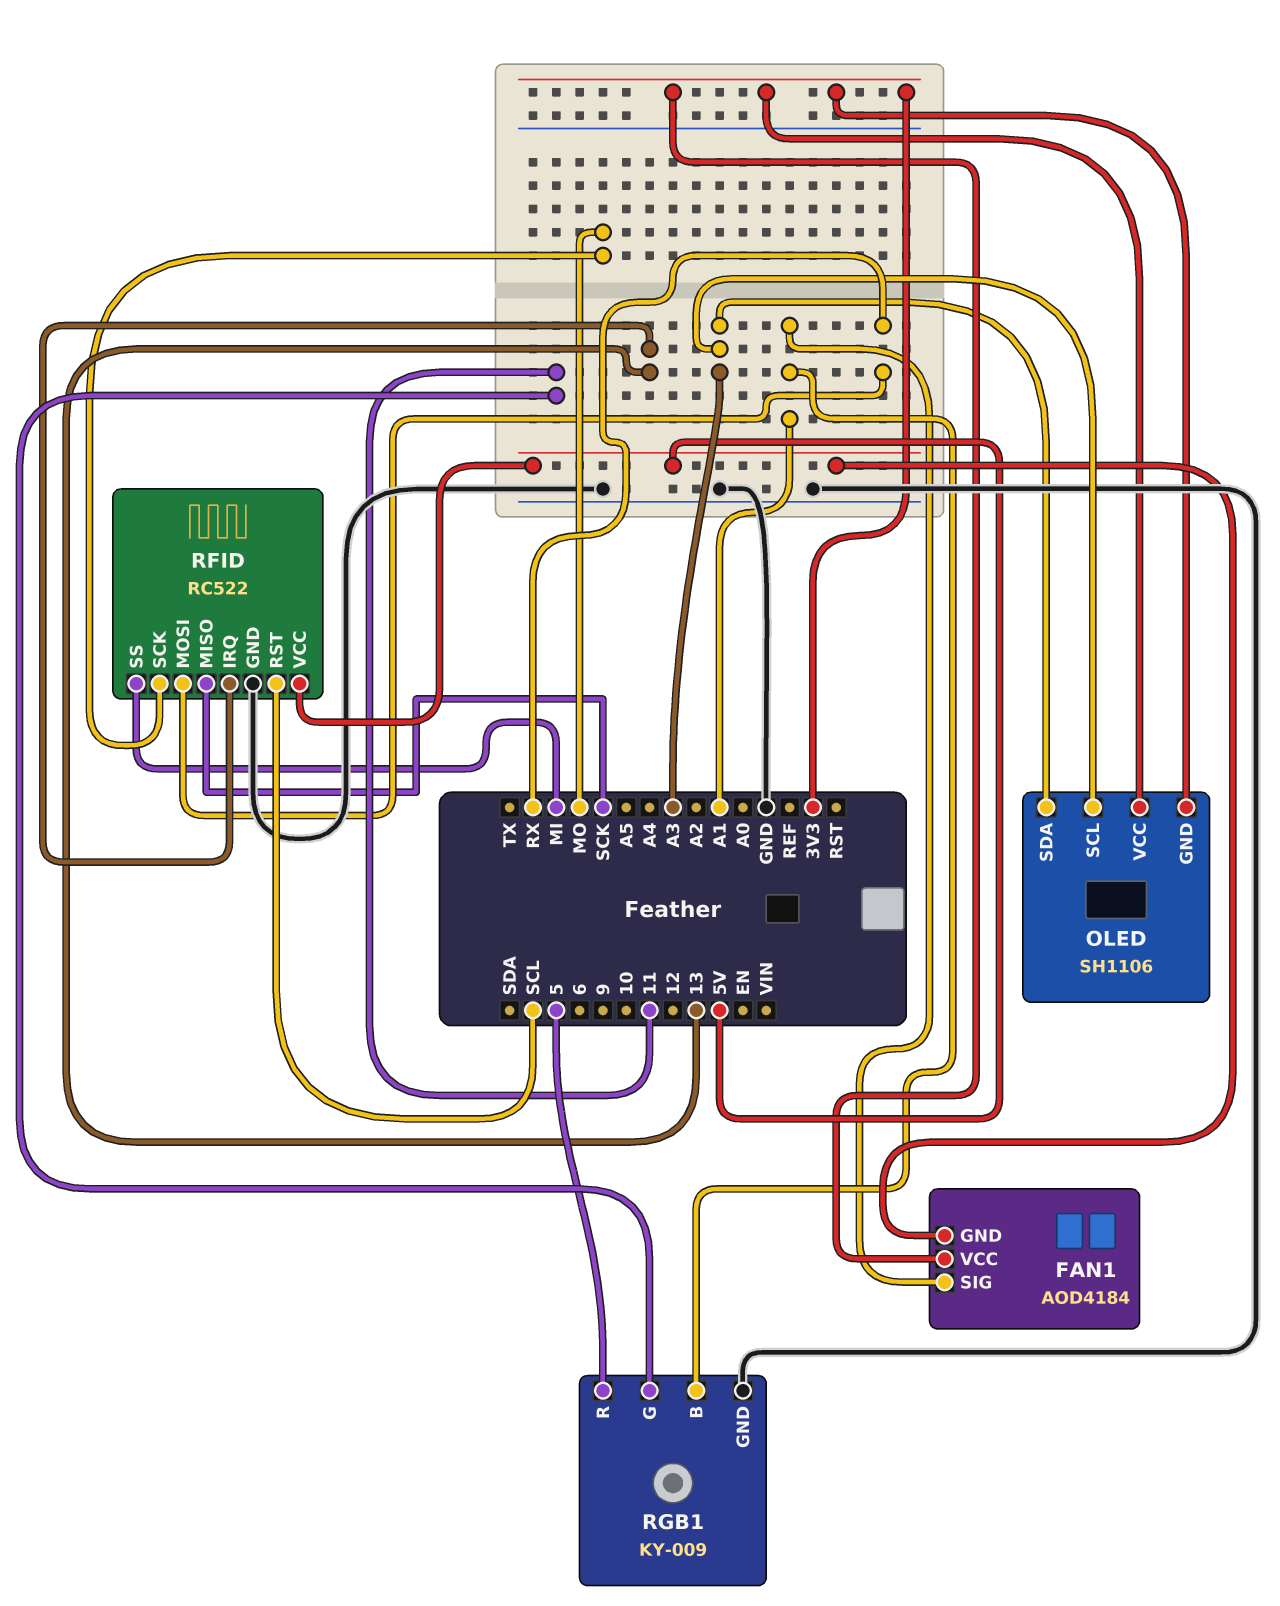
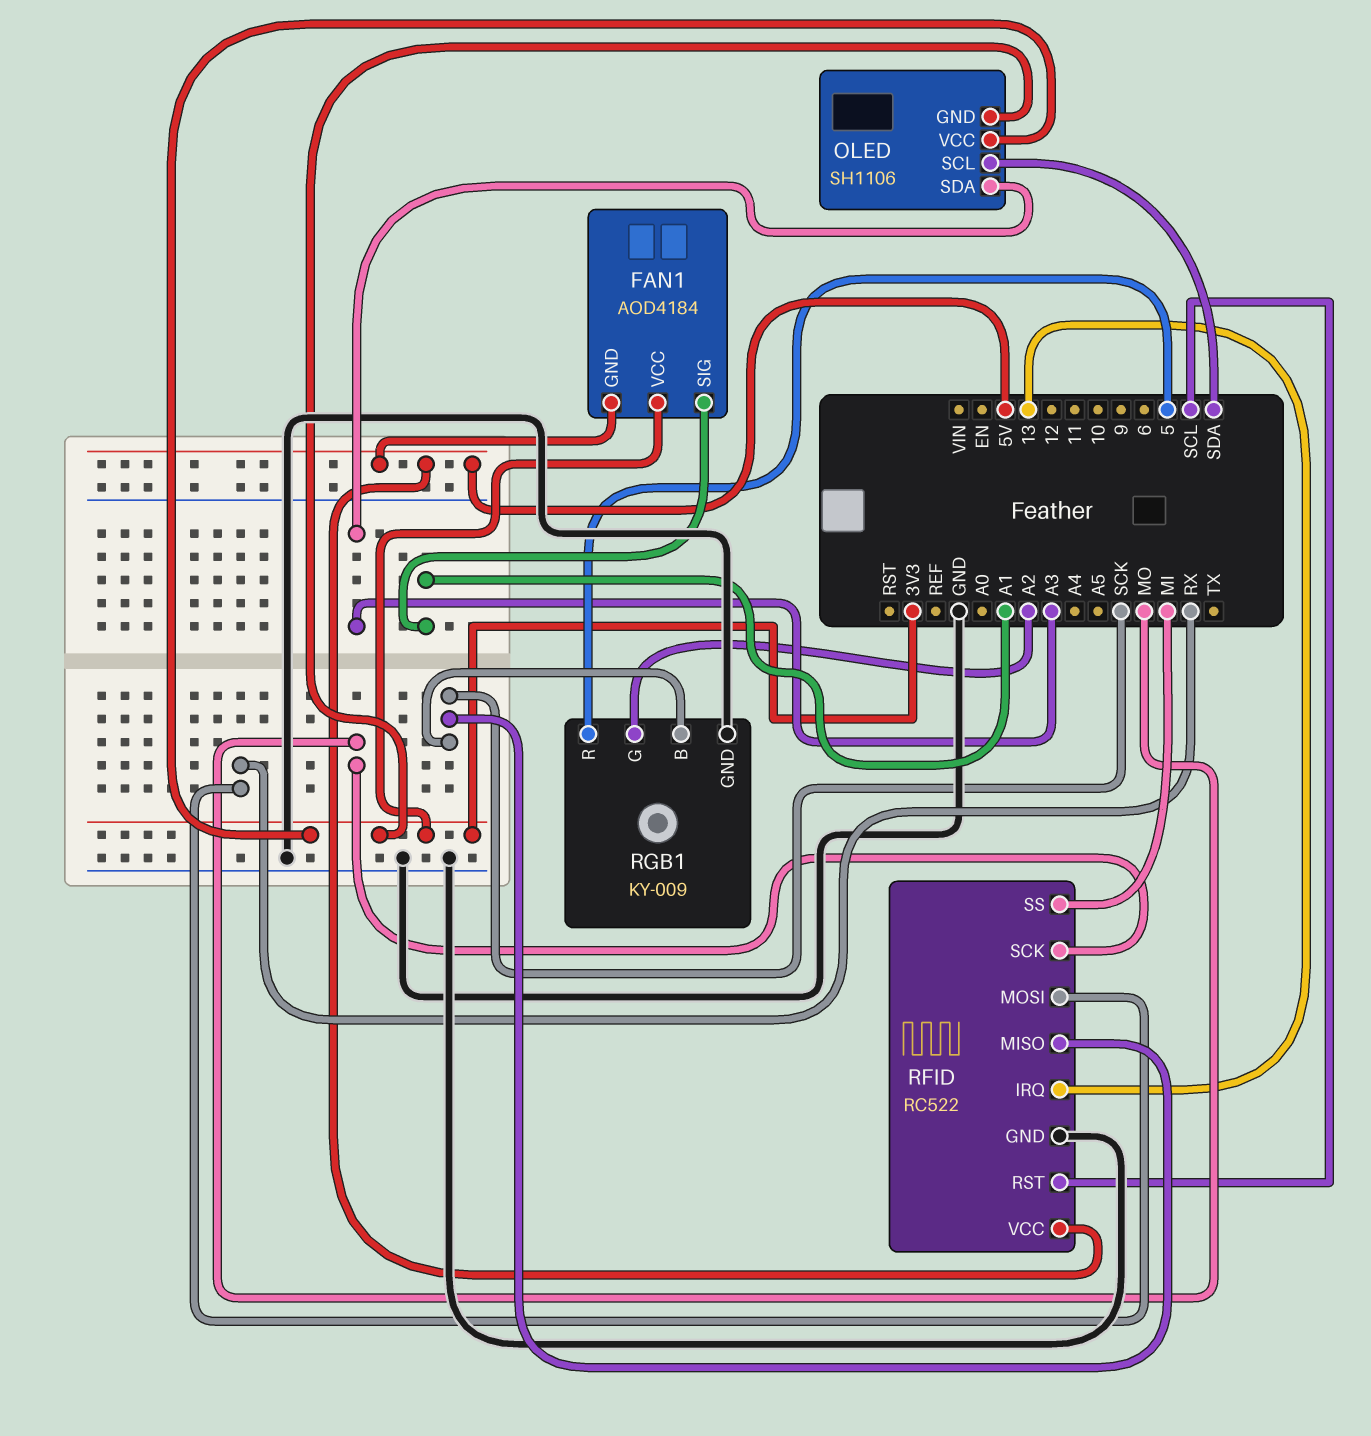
OLED pin SCL: A3 -> SDA
RGB1 pin B: A1 -> SCK
RGB1 pin G: 11 -> A2

